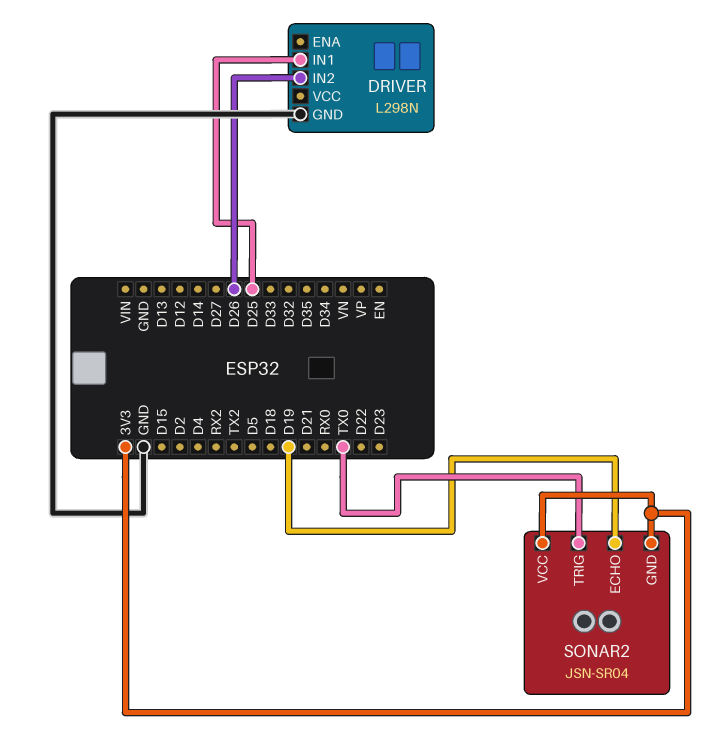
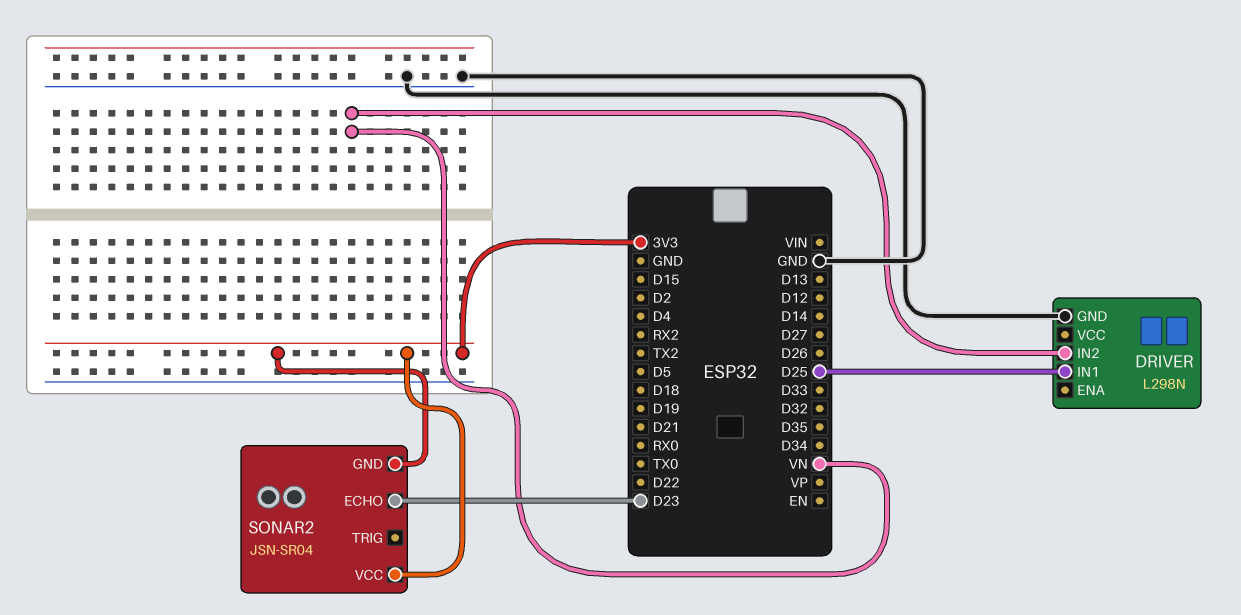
DRIVER pin IN2: D26 -> VN
SONAR2 pin ECHO: D19 -> D23
SONAR2 pin TRIG: TX0 -> none

